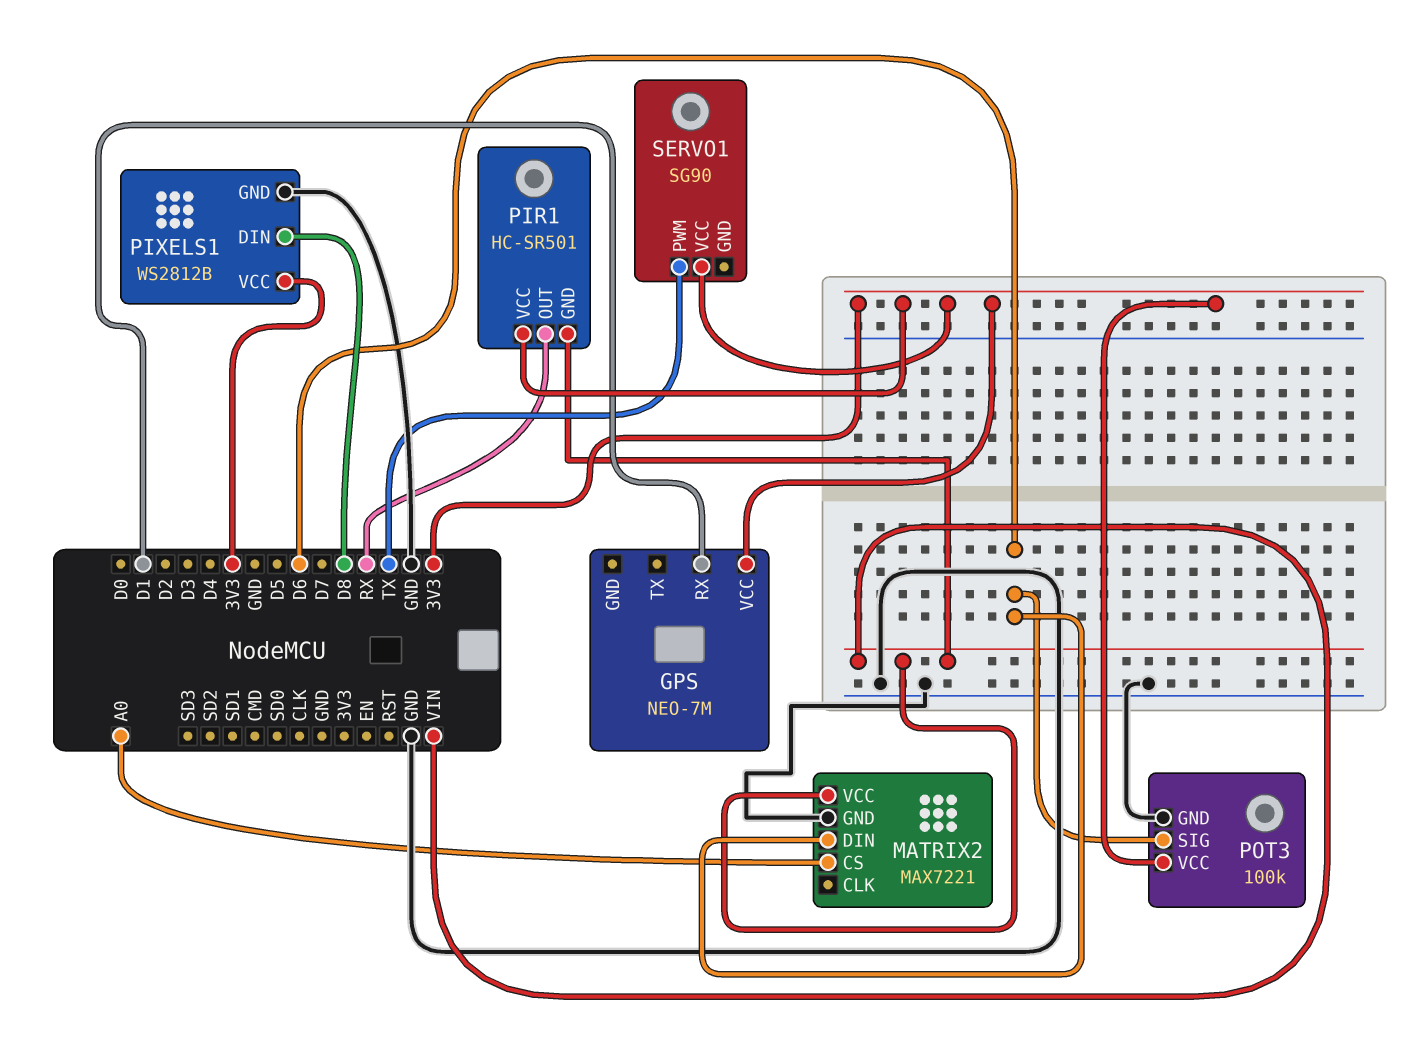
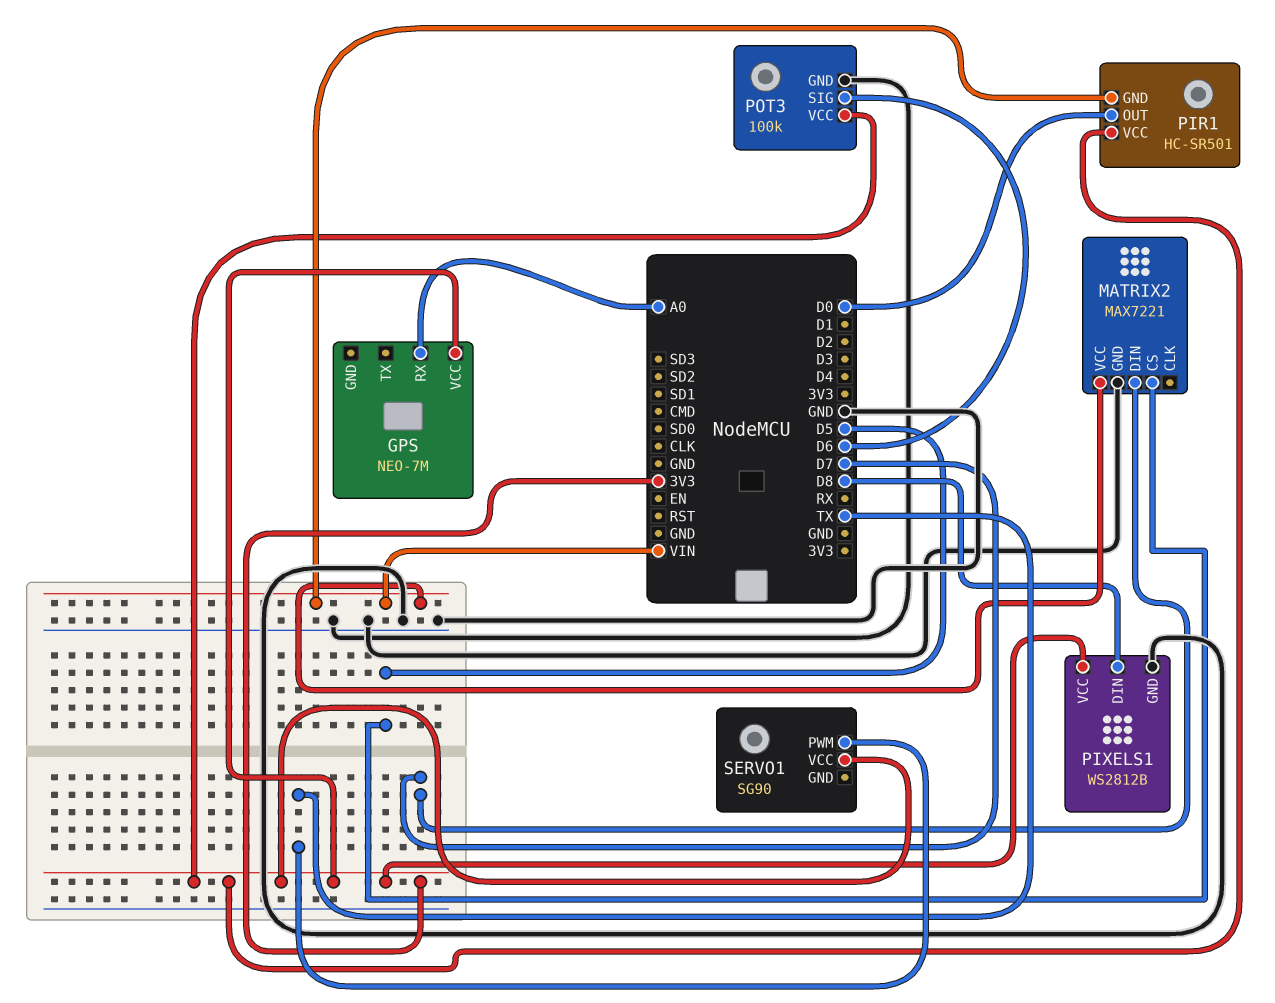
GPS pin RX: D1 -> A0
MATRIX2 pin CS: A0 -> D5
MATRIX2 pin DIN: D6 -> D7
PIR1 pin OUT: RX -> D0

